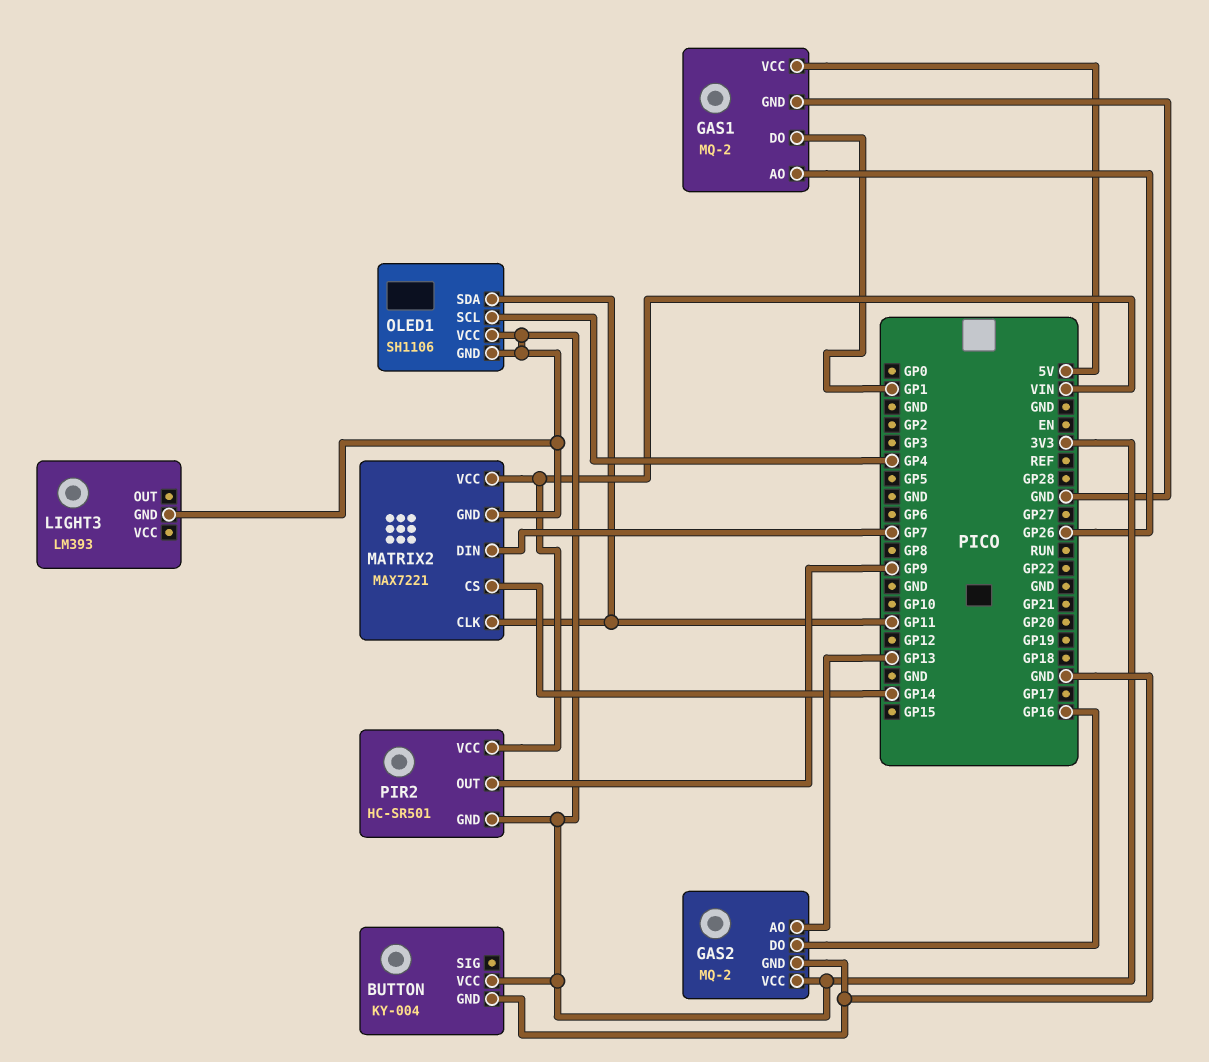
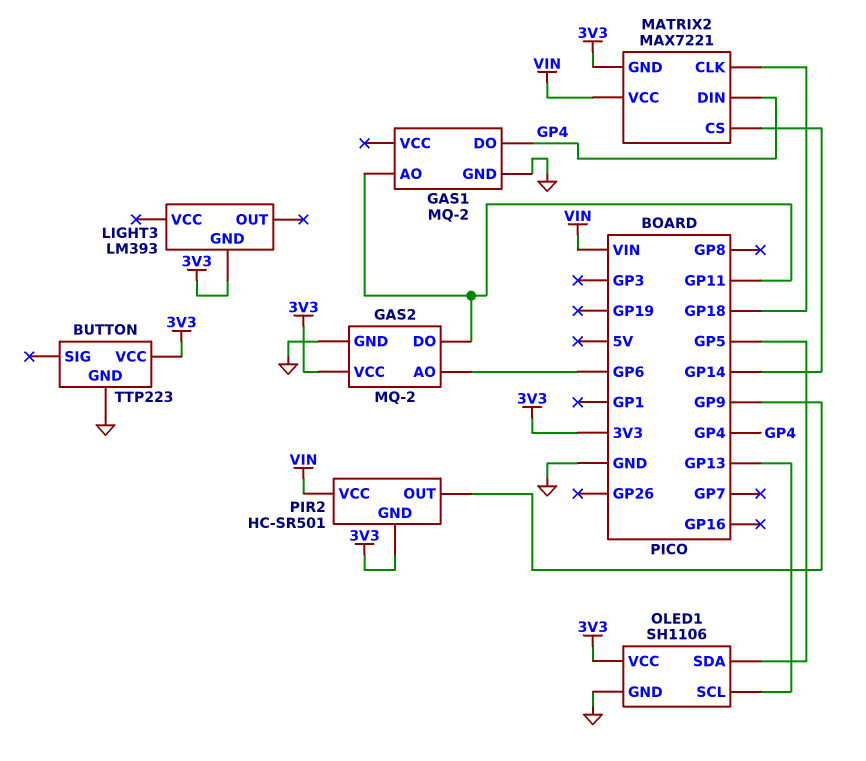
BUTTON: KY-004 -> TTP223
GAS1 pin AO: GP26 -> GP11
GAS1 pin DO: GP1 -> GP4
GAS1 pin VCC: 5V -> none
GAS2 pin AO: GP13 -> GP6
GAS2 pin DO: GP16 -> GP11
MATRIX2 pin CLK: GP11 -> GP18
MATRIX2 pin DIN: GP7 -> GP4
OLED1 pin GND: 3V3 -> GND
OLED1 pin SCL: GP4 -> GP13
OLED1 pin SDA: GP11 -> GP5

